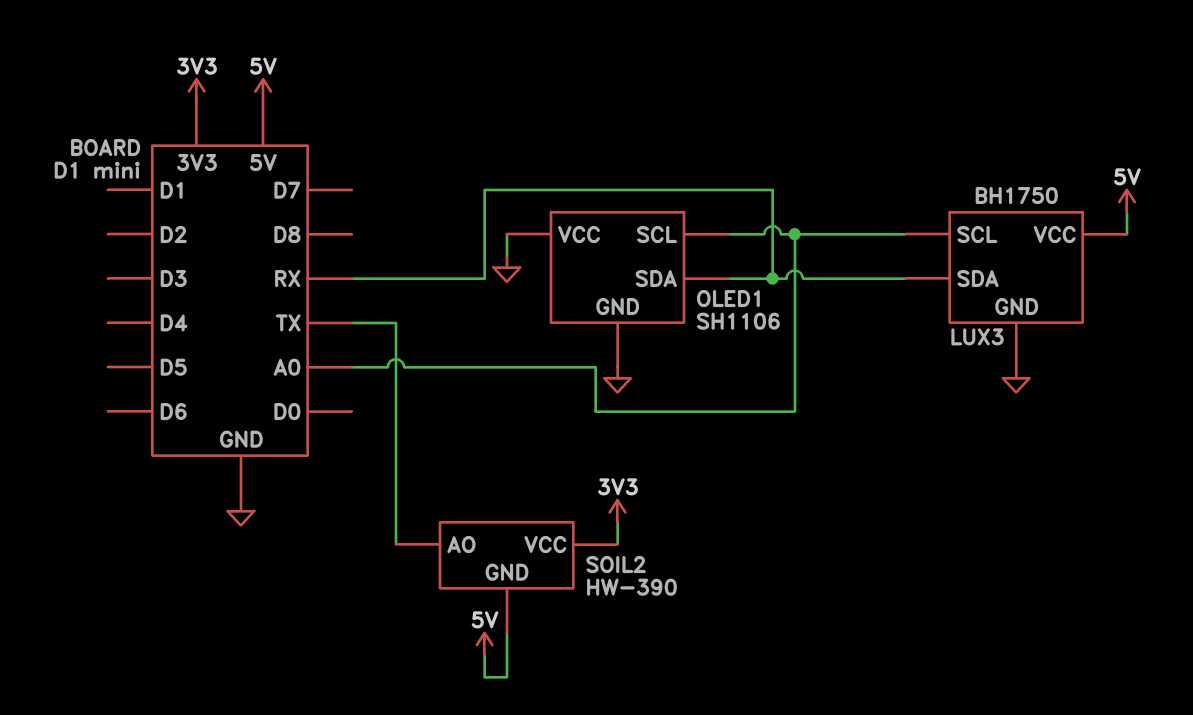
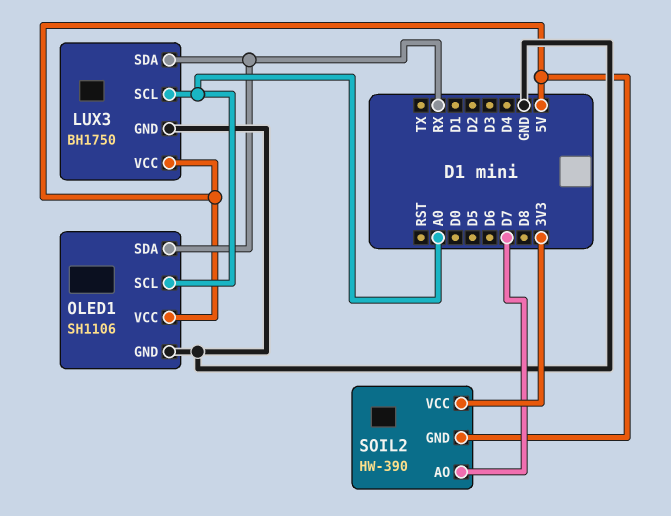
OLED1 pin VCC: GND -> 5V
SOIL2 pin AO: TX -> D7

